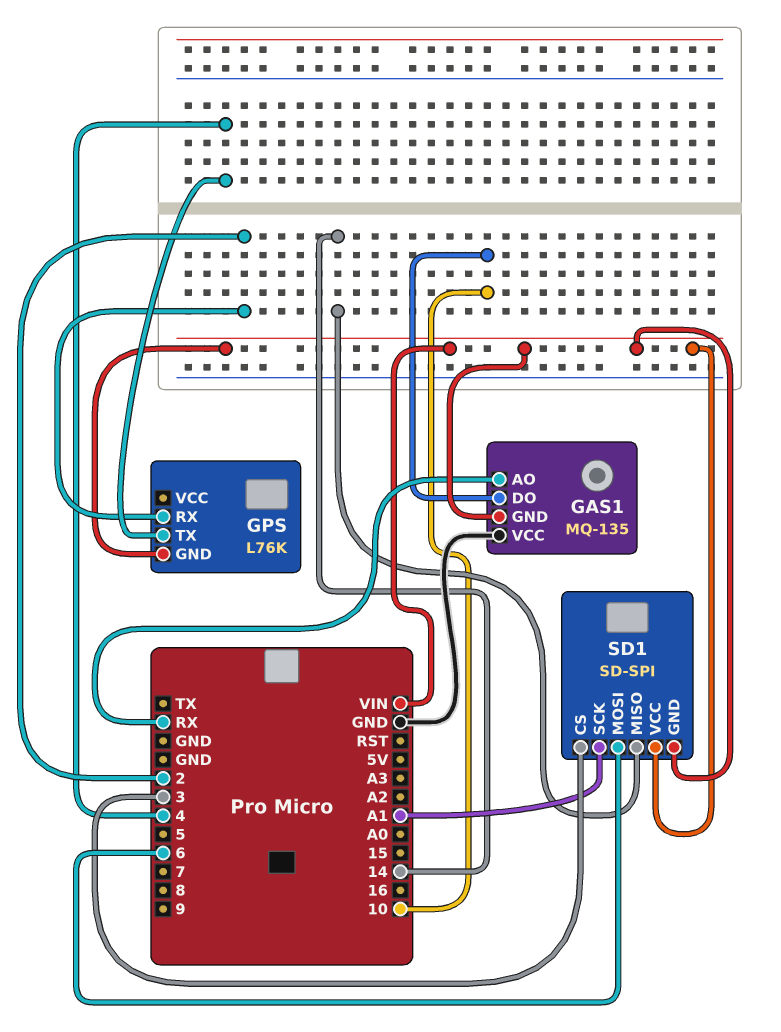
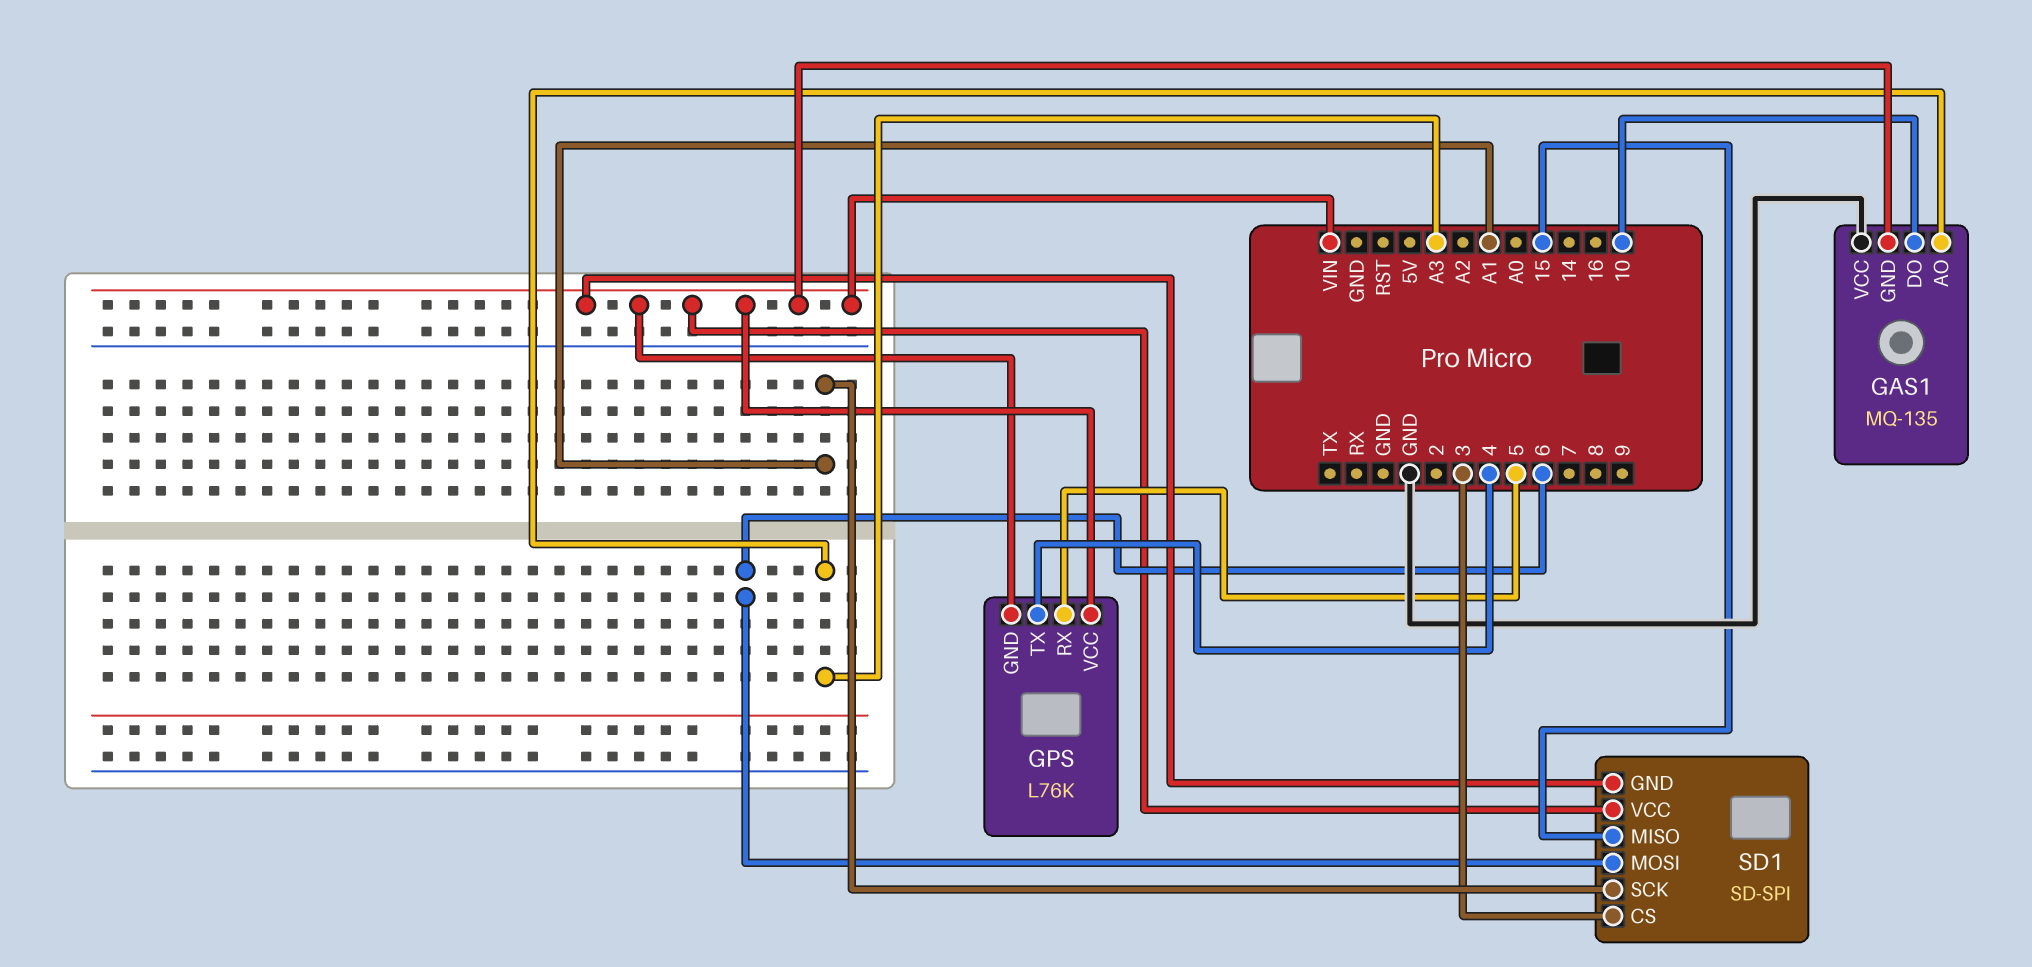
GAS1 pin AO: RX -> A3
GPS pin RX: 2 -> 5
GPS pin VCC: none -> VIN
SD1 pin MISO: 14 -> 15

